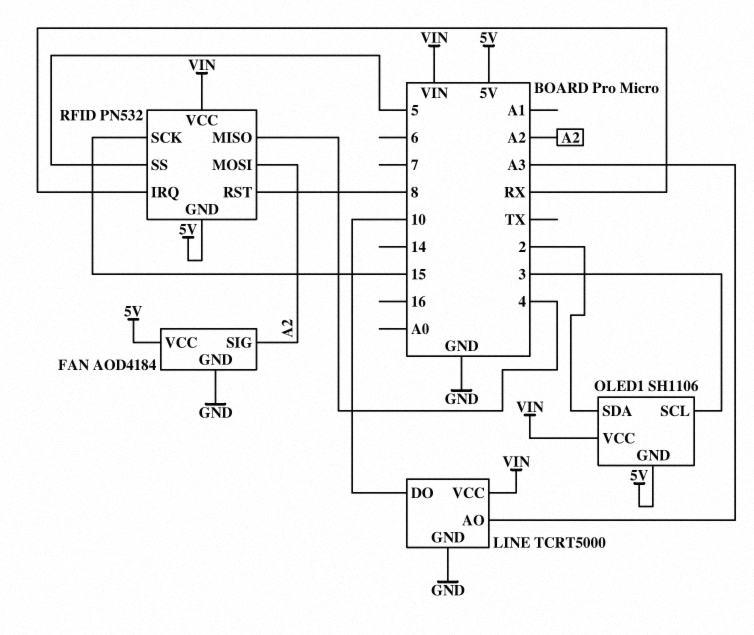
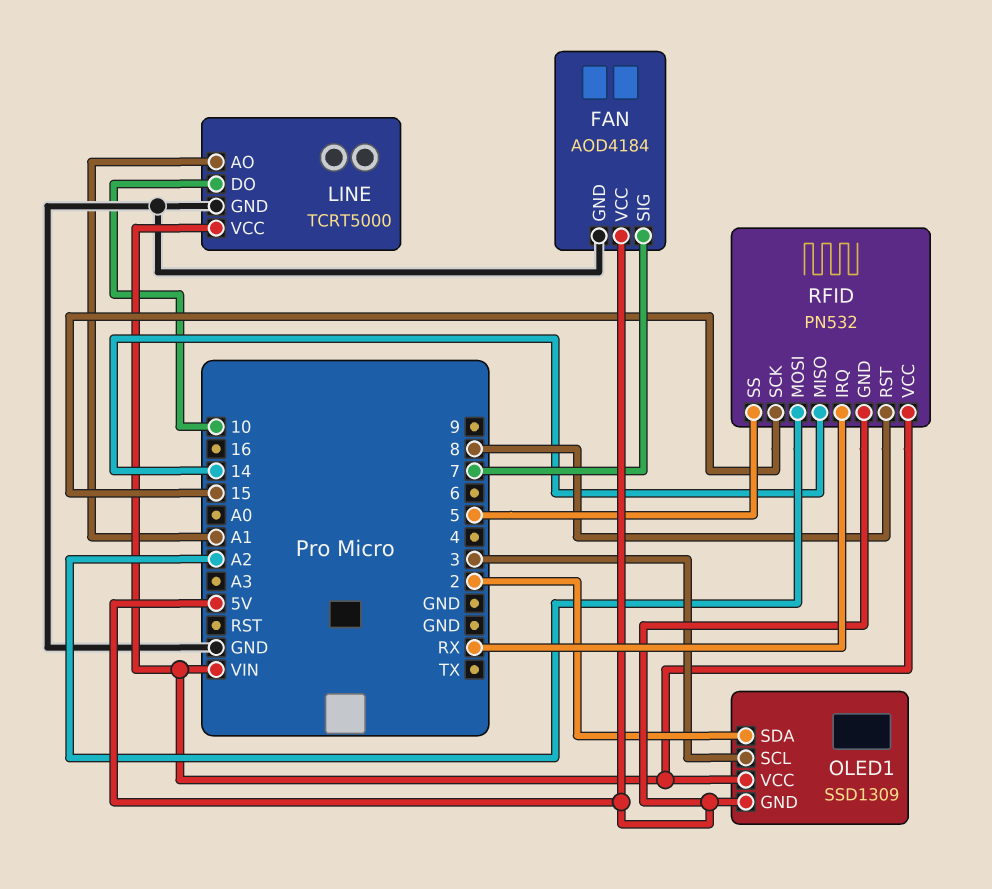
FAN pin SIG: A2 -> 7
LINE pin AO: A3 -> A1
OLED1: SH1106 -> SSD1309
RFID pin MISO: 4 -> 14

